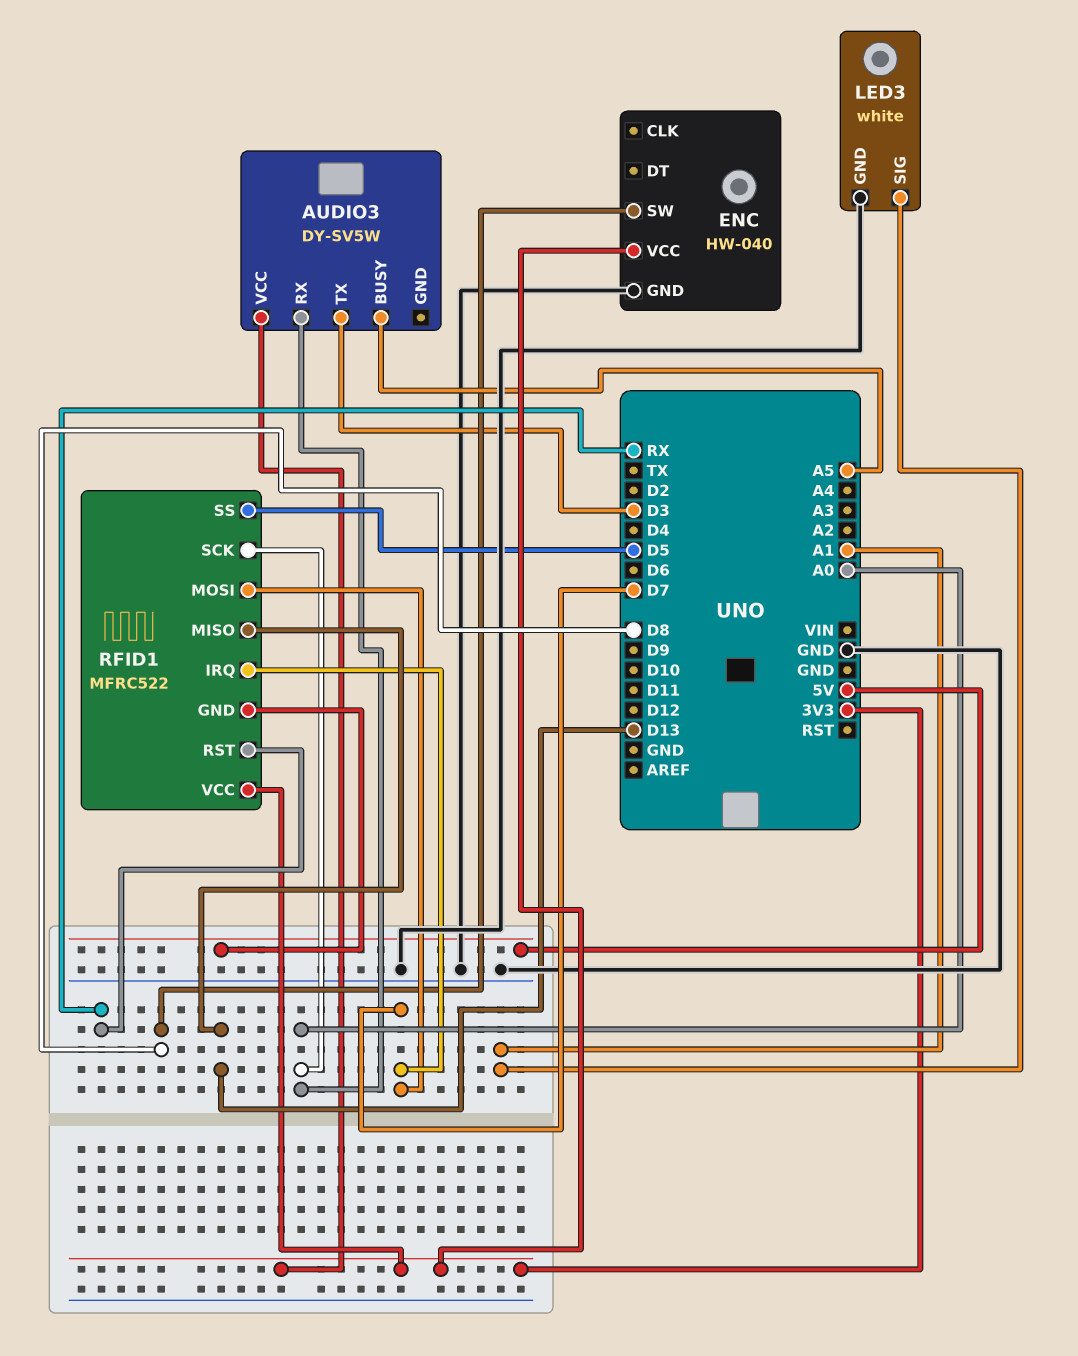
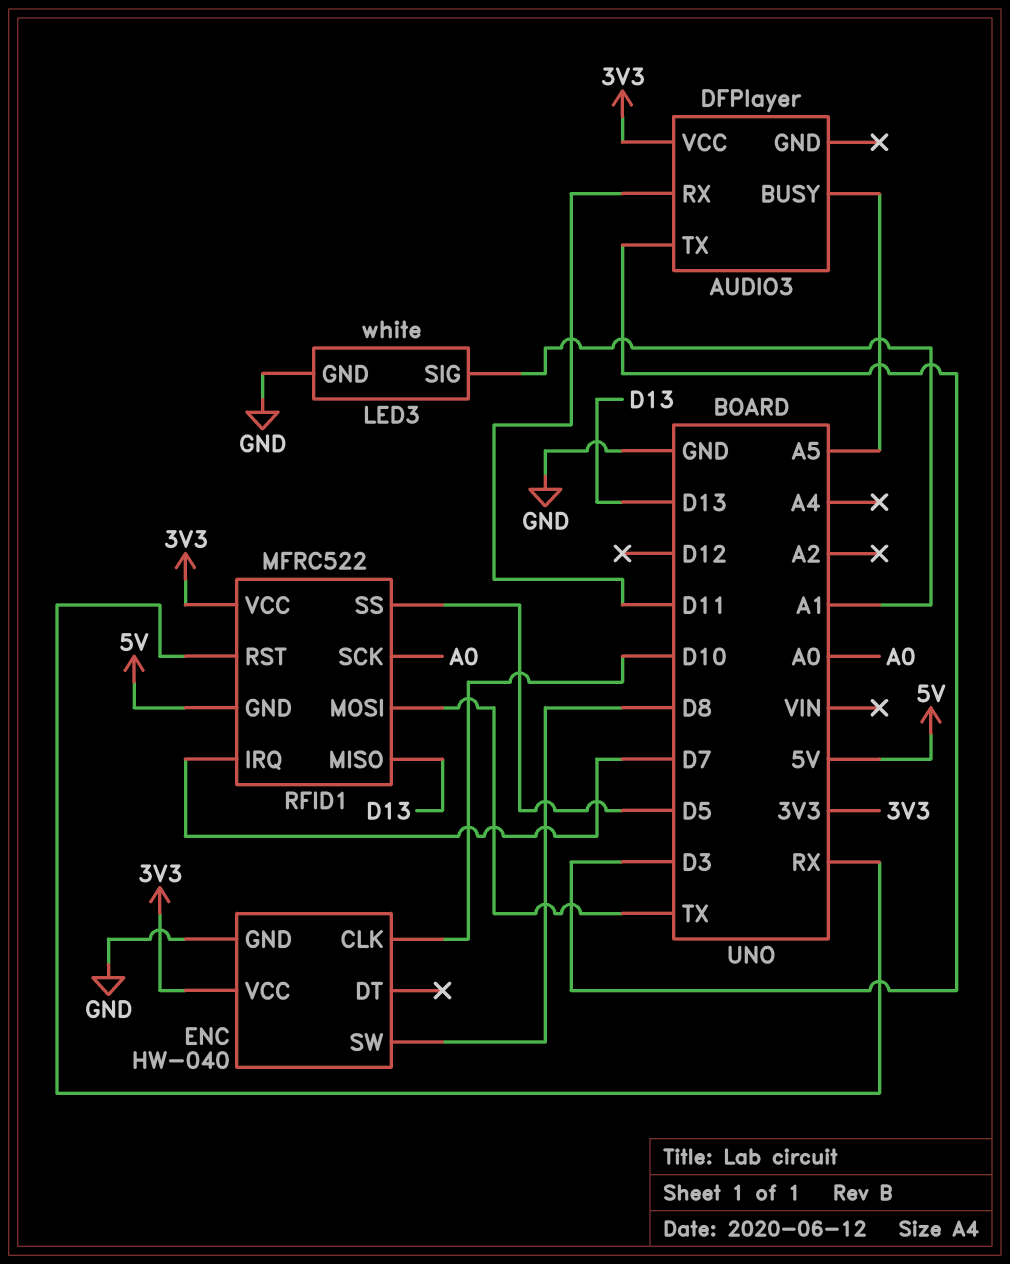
AUDIO3: DY-SV5W -> DFPlayer
AUDIO3 pin RX: A0 -> D11
ENC pin CLK: none -> D10
RFID1 pin MOSI: D7 -> TX

